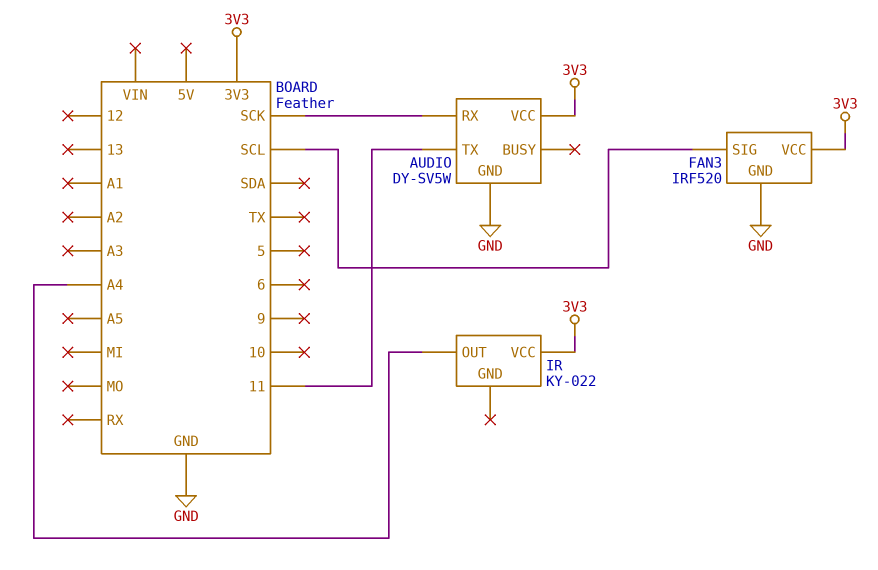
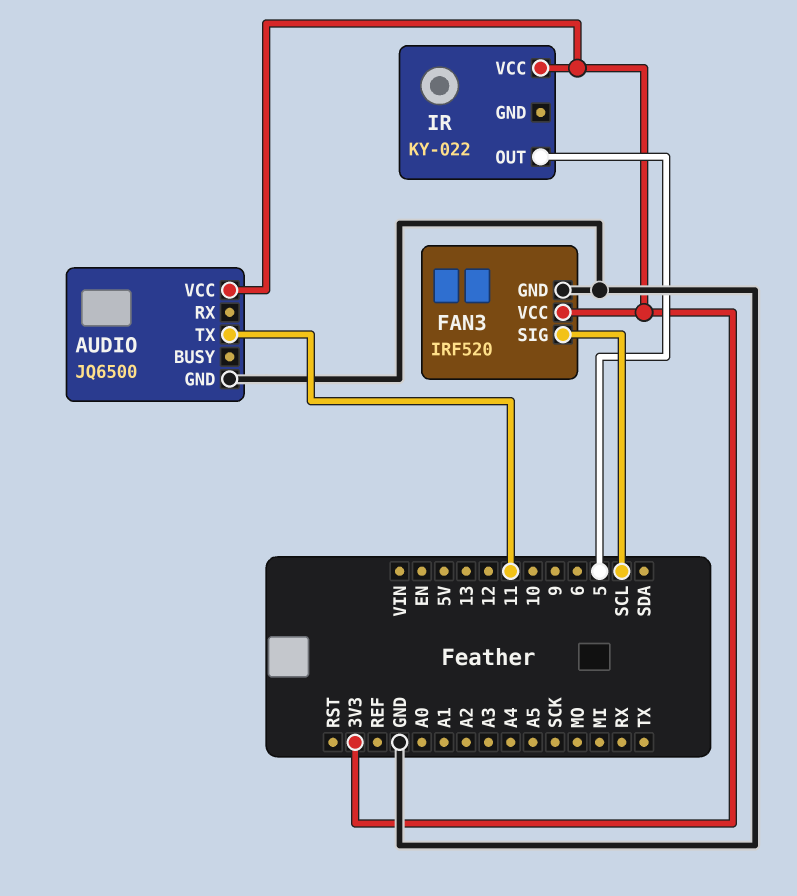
AUDIO: DY-SV5W -> JQ6500
AUDIO pin RX: SCK -> none
IR pin OUT: A4 -> 5

